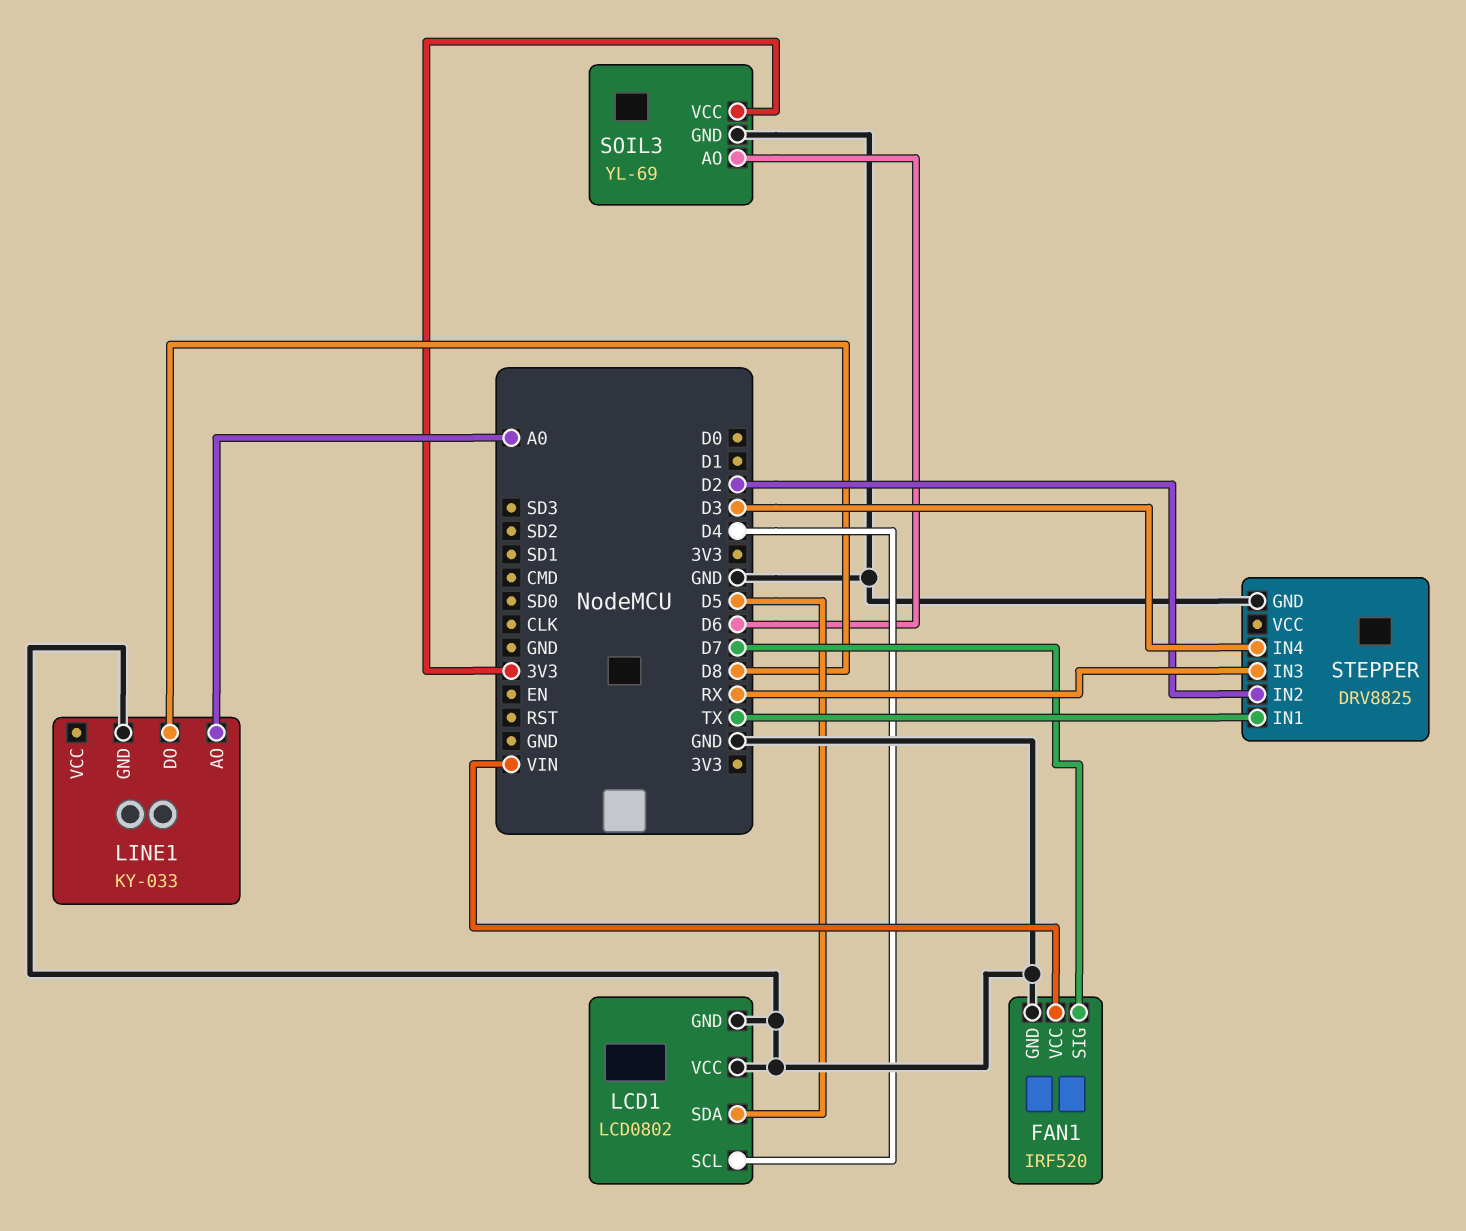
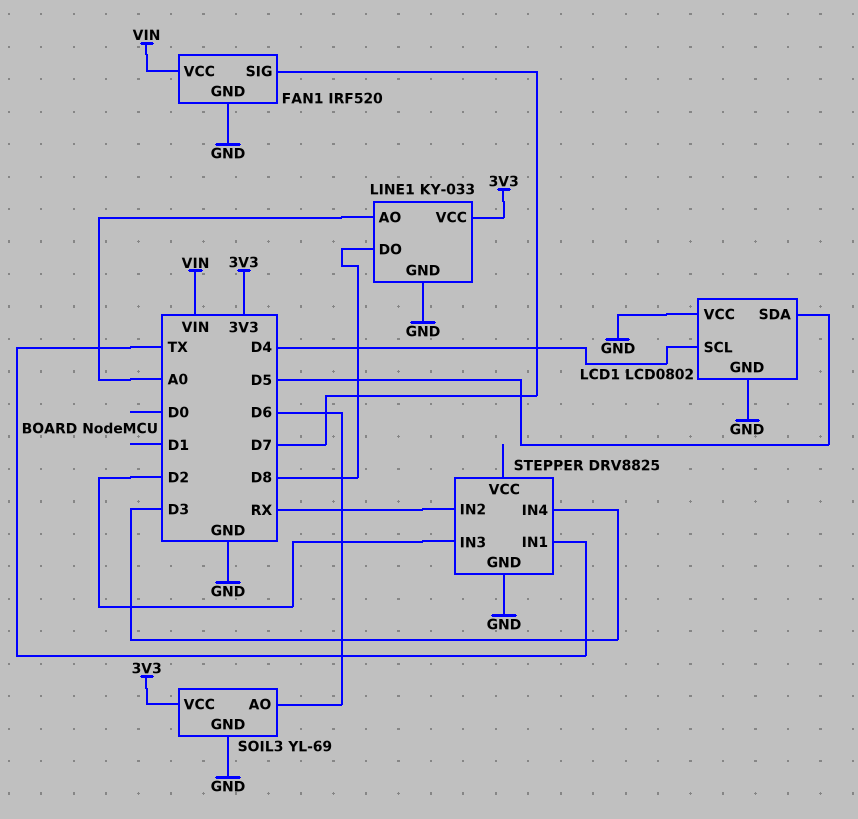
LINE1 pin VCC: none -> 3V3
STEPPER pin IN2: D2 -> RX
STEPPER pin IN3: RX -> D2

